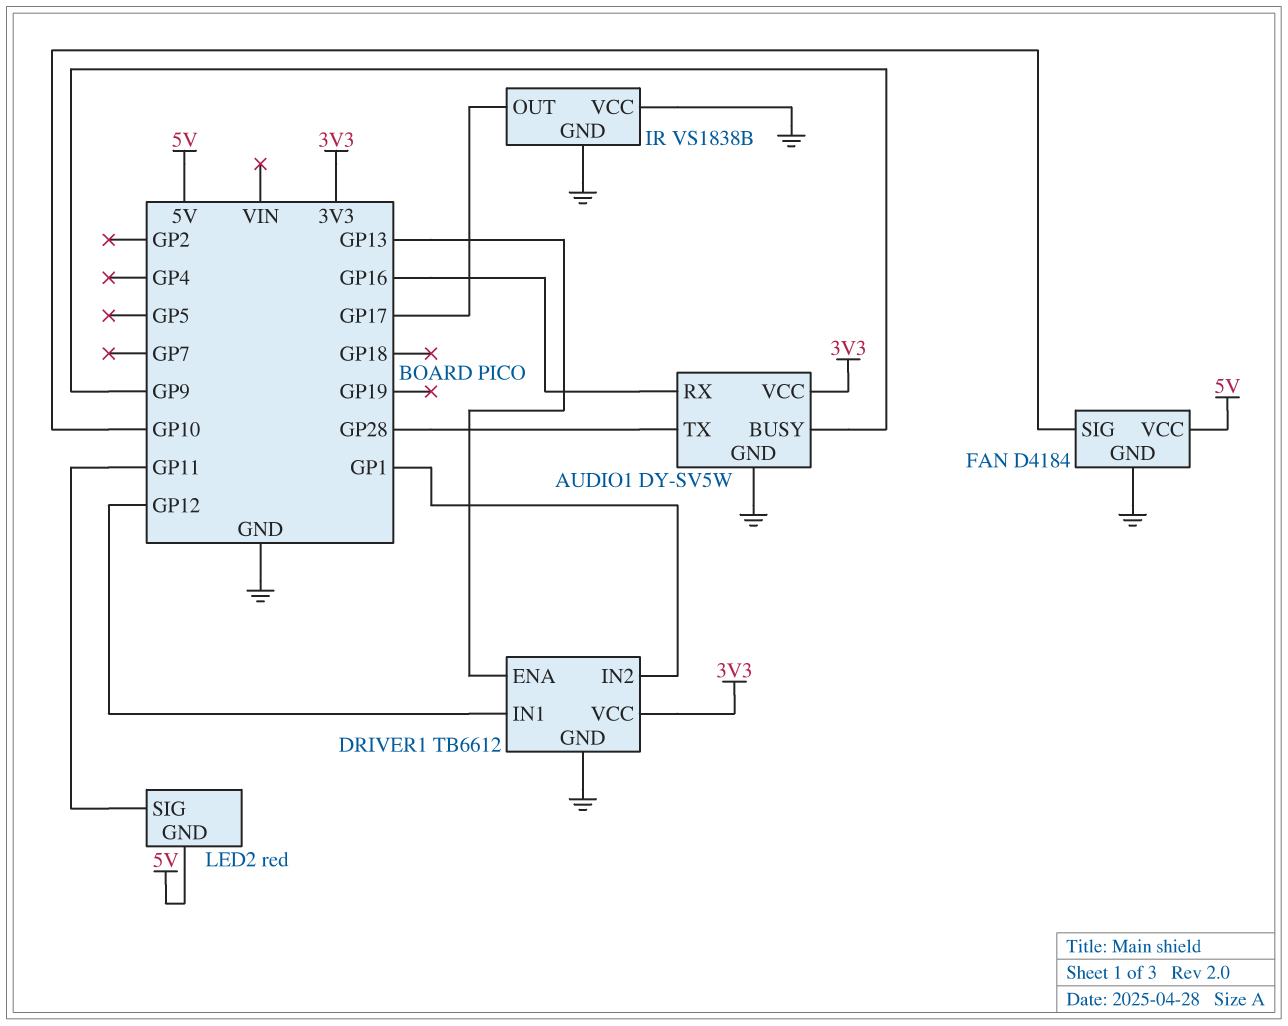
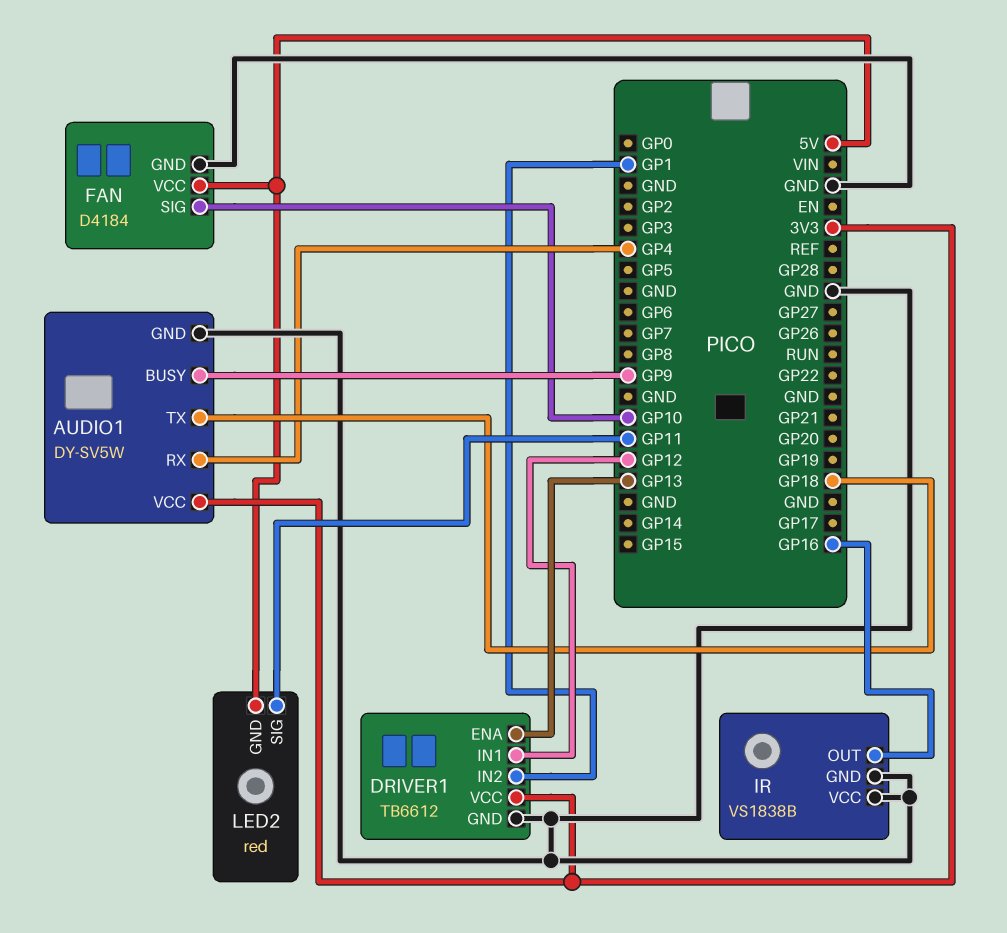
AUDIO1 pin RX: GP16 -> GP4
AUDIO1 pin TX: GP28 -> GP18
IR pin OUT: GP17 -> GP16

